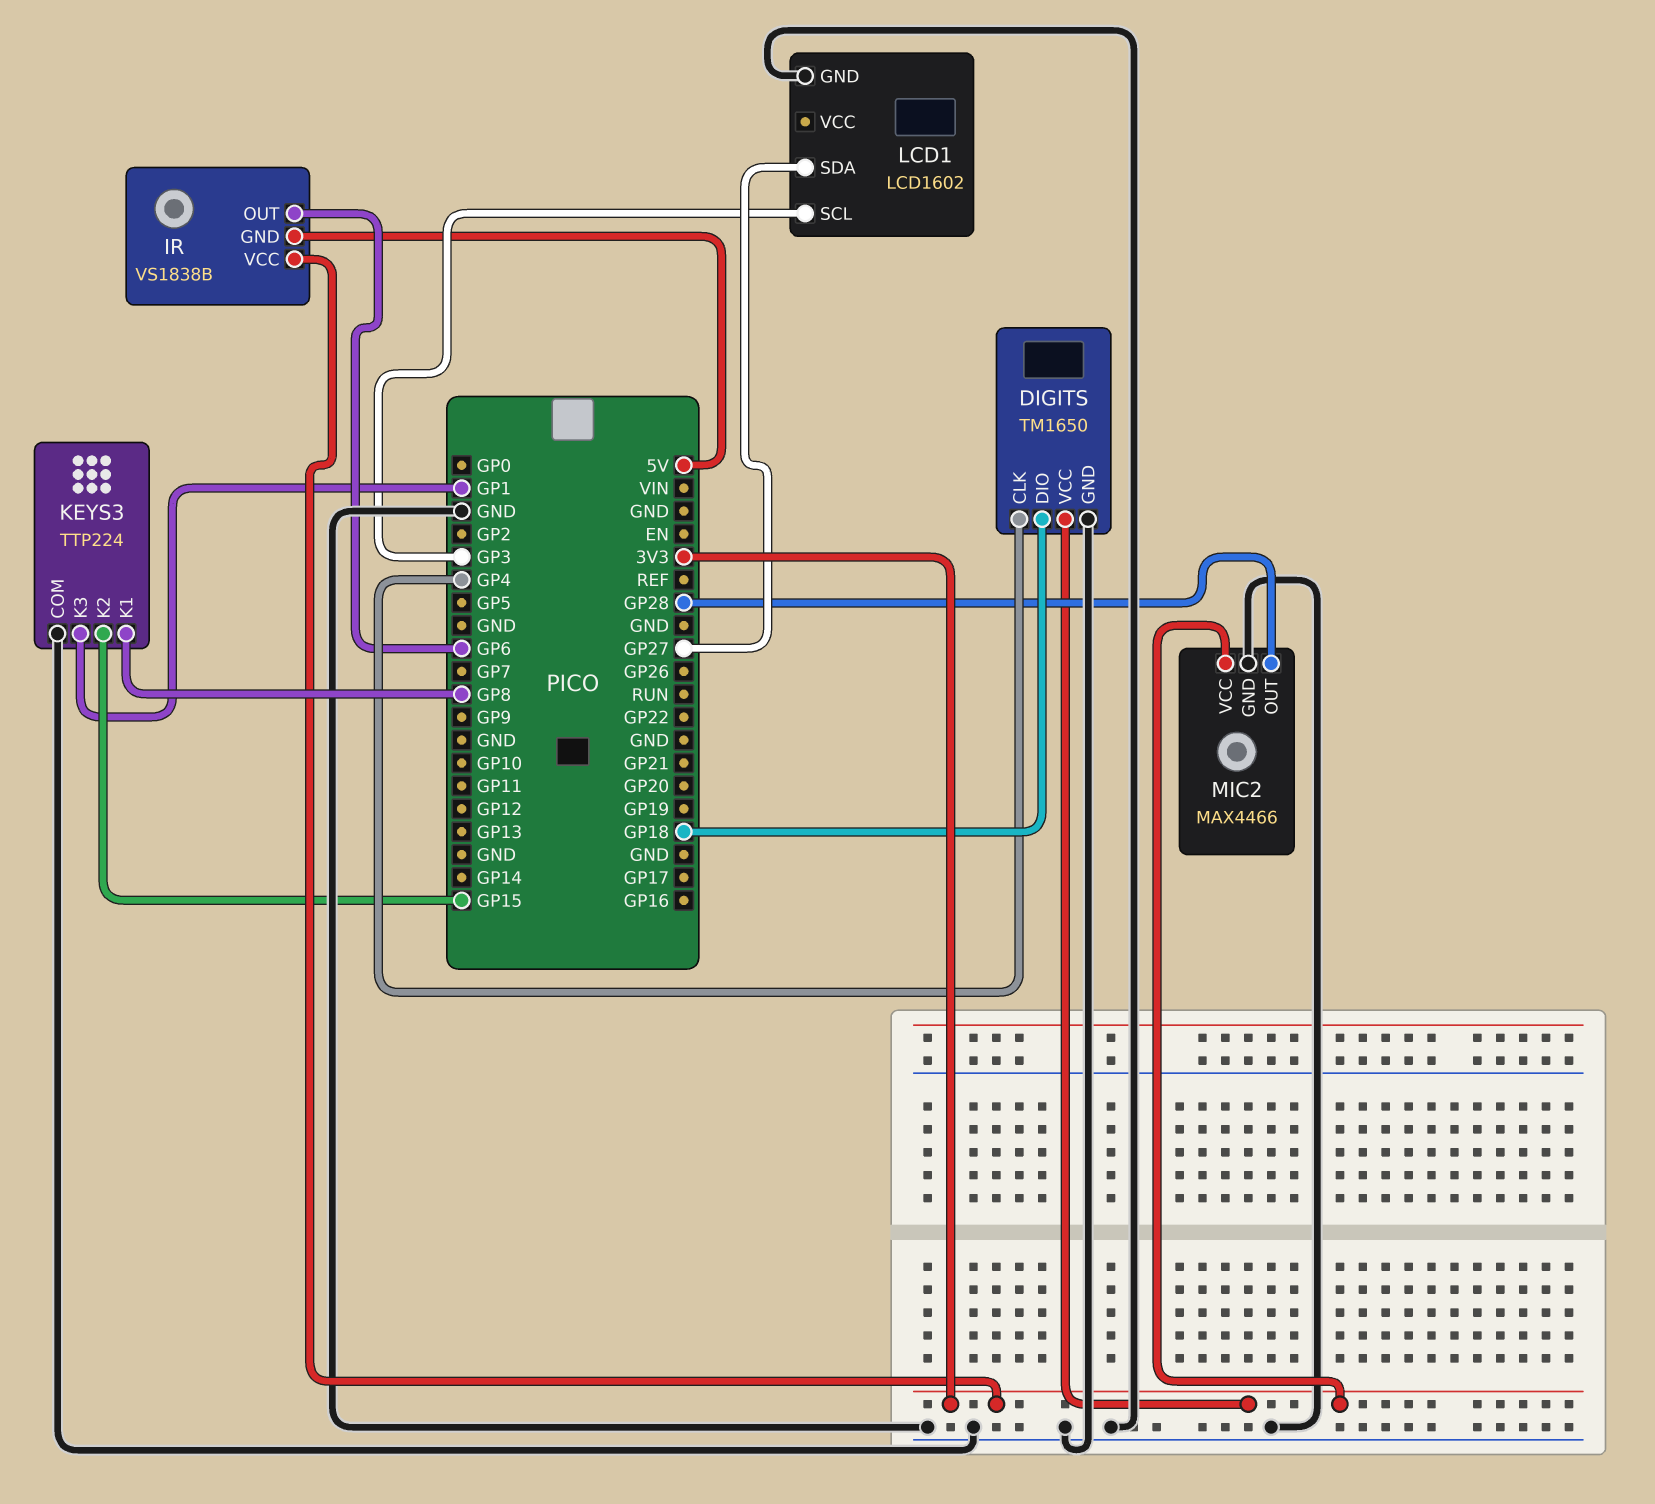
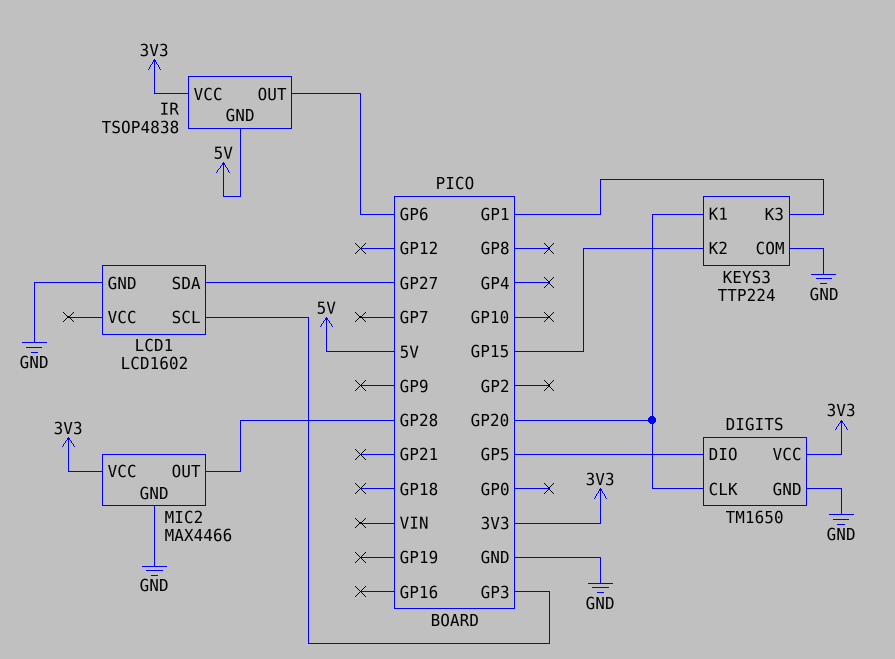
DIGITS pin CLK: GP4 -> GP20
DIGITS pin DIO: GP18 -> GP5
IR: VS1838B -> TSOP4838
KEYS3 pin K1: GP8 -> GP20

